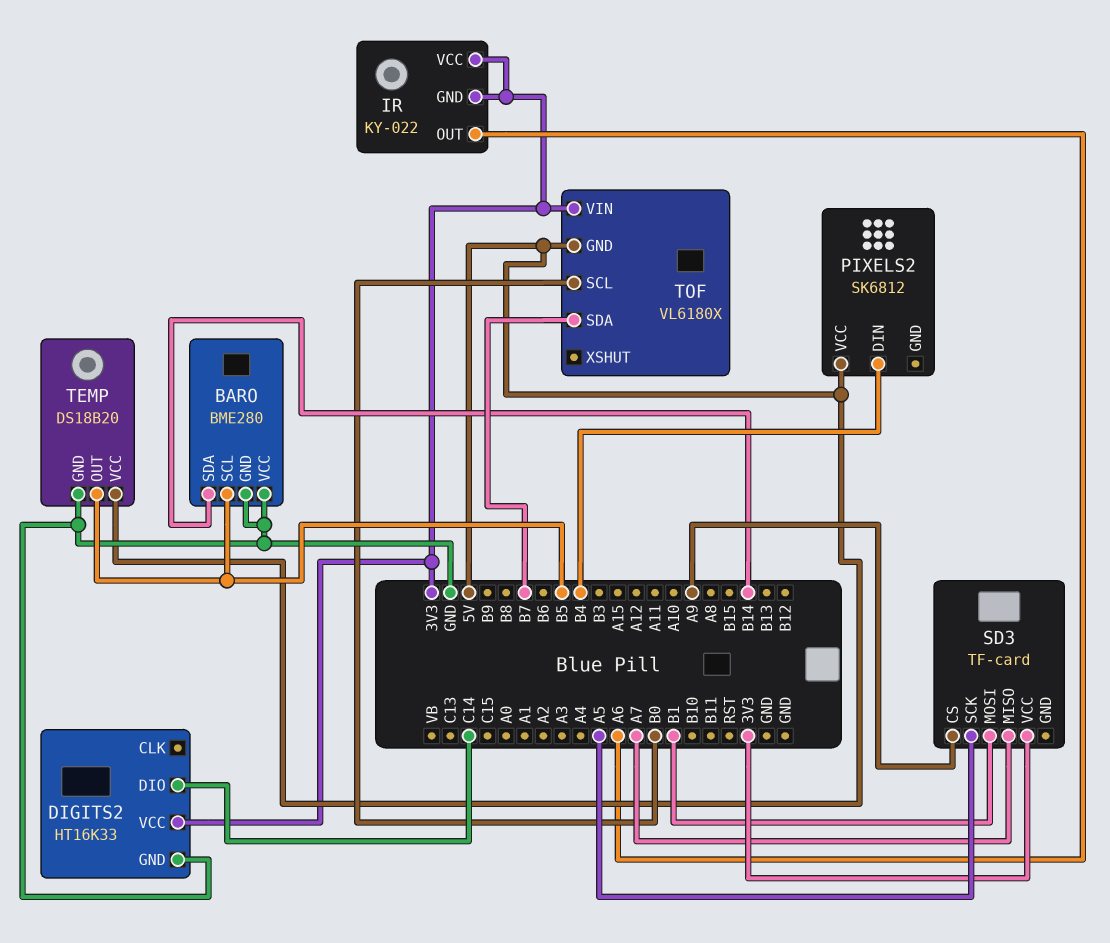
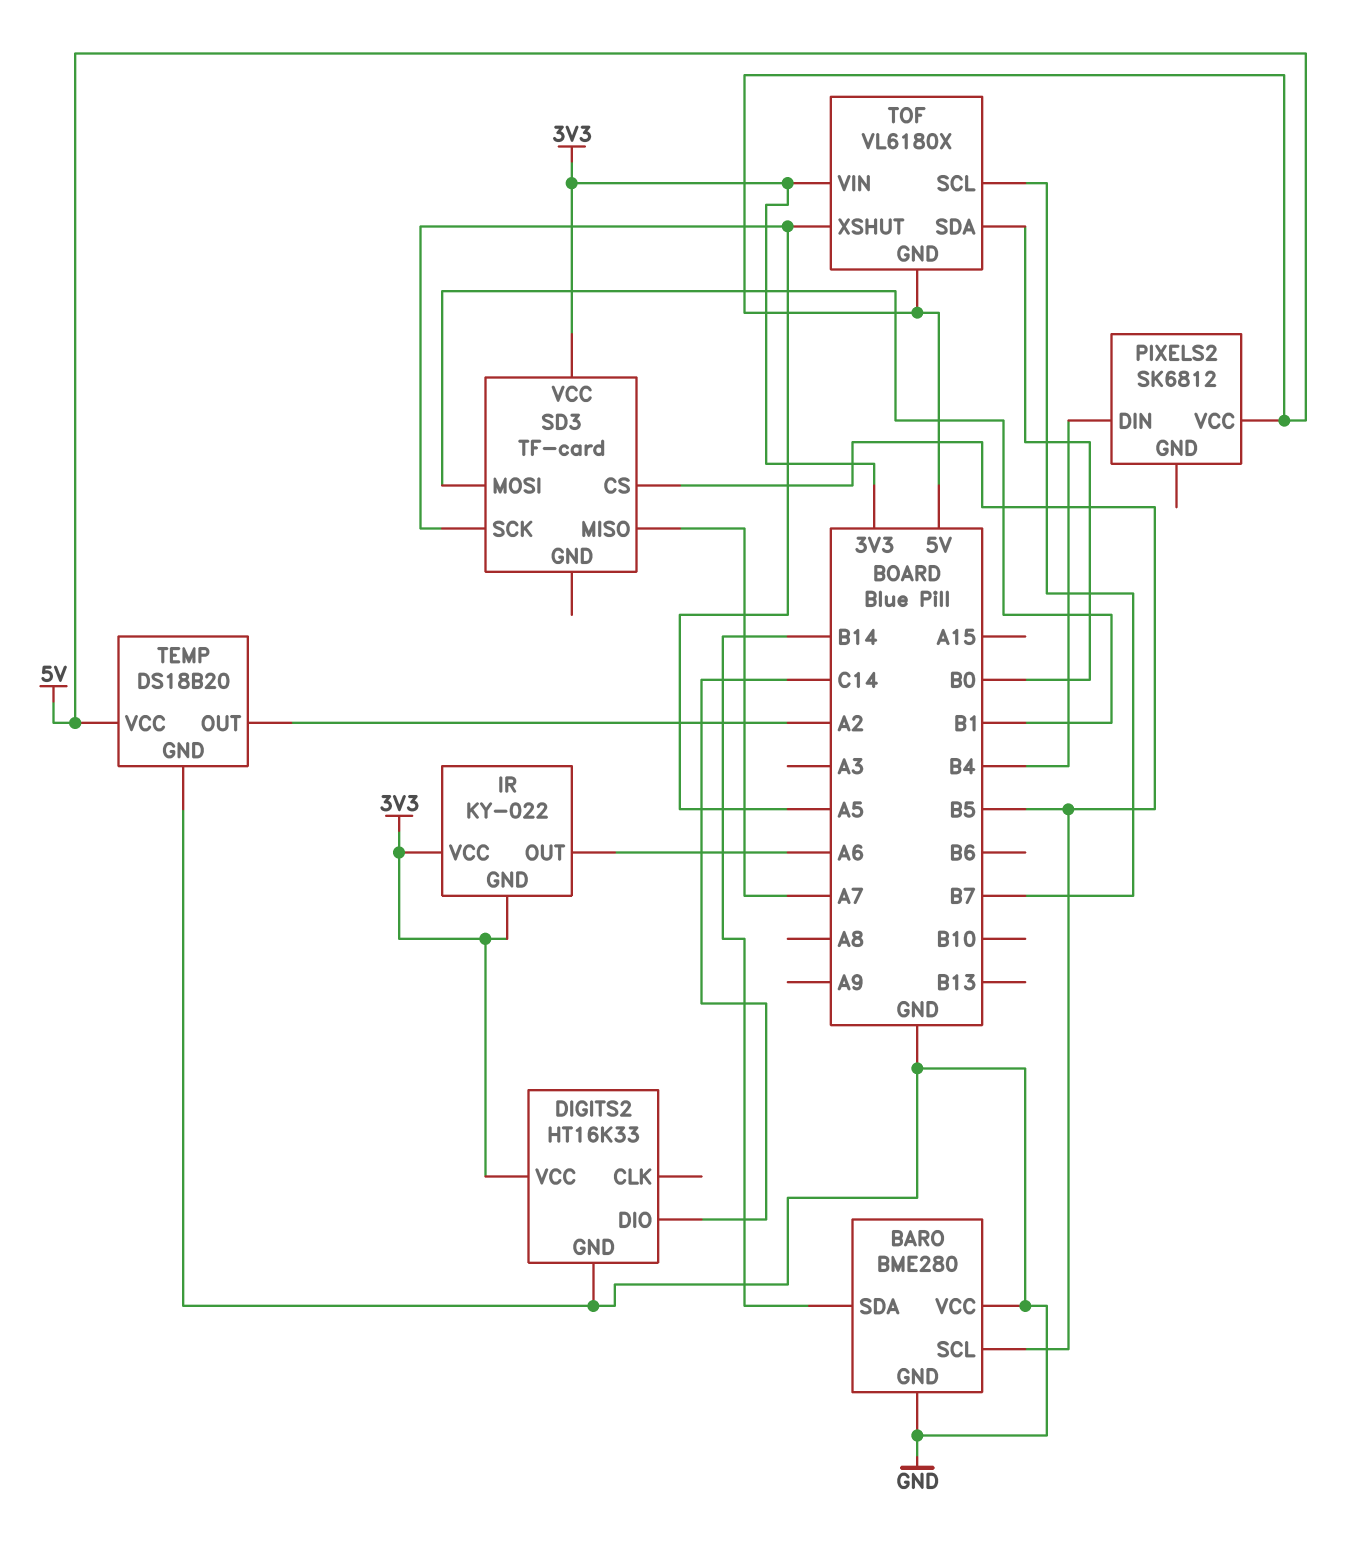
SD3 pin CS: A9 -> B5
TEMP pin OUT: B5 -> A2
TOF pin SCL: B0 -> B7
TOF pin SDA: B7 -> B0
TOF pin XSHUT: none -> A5

